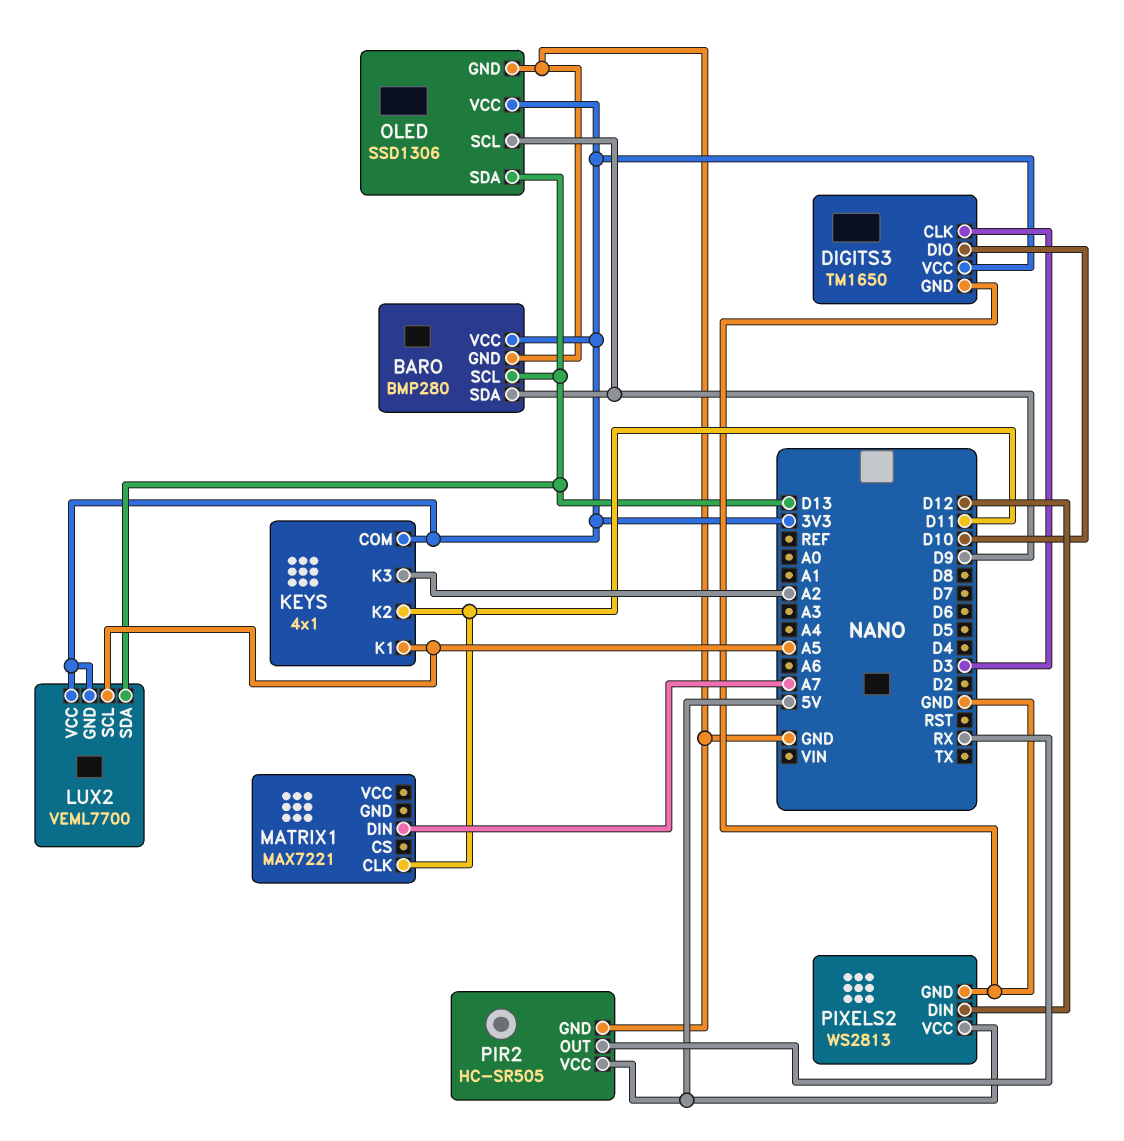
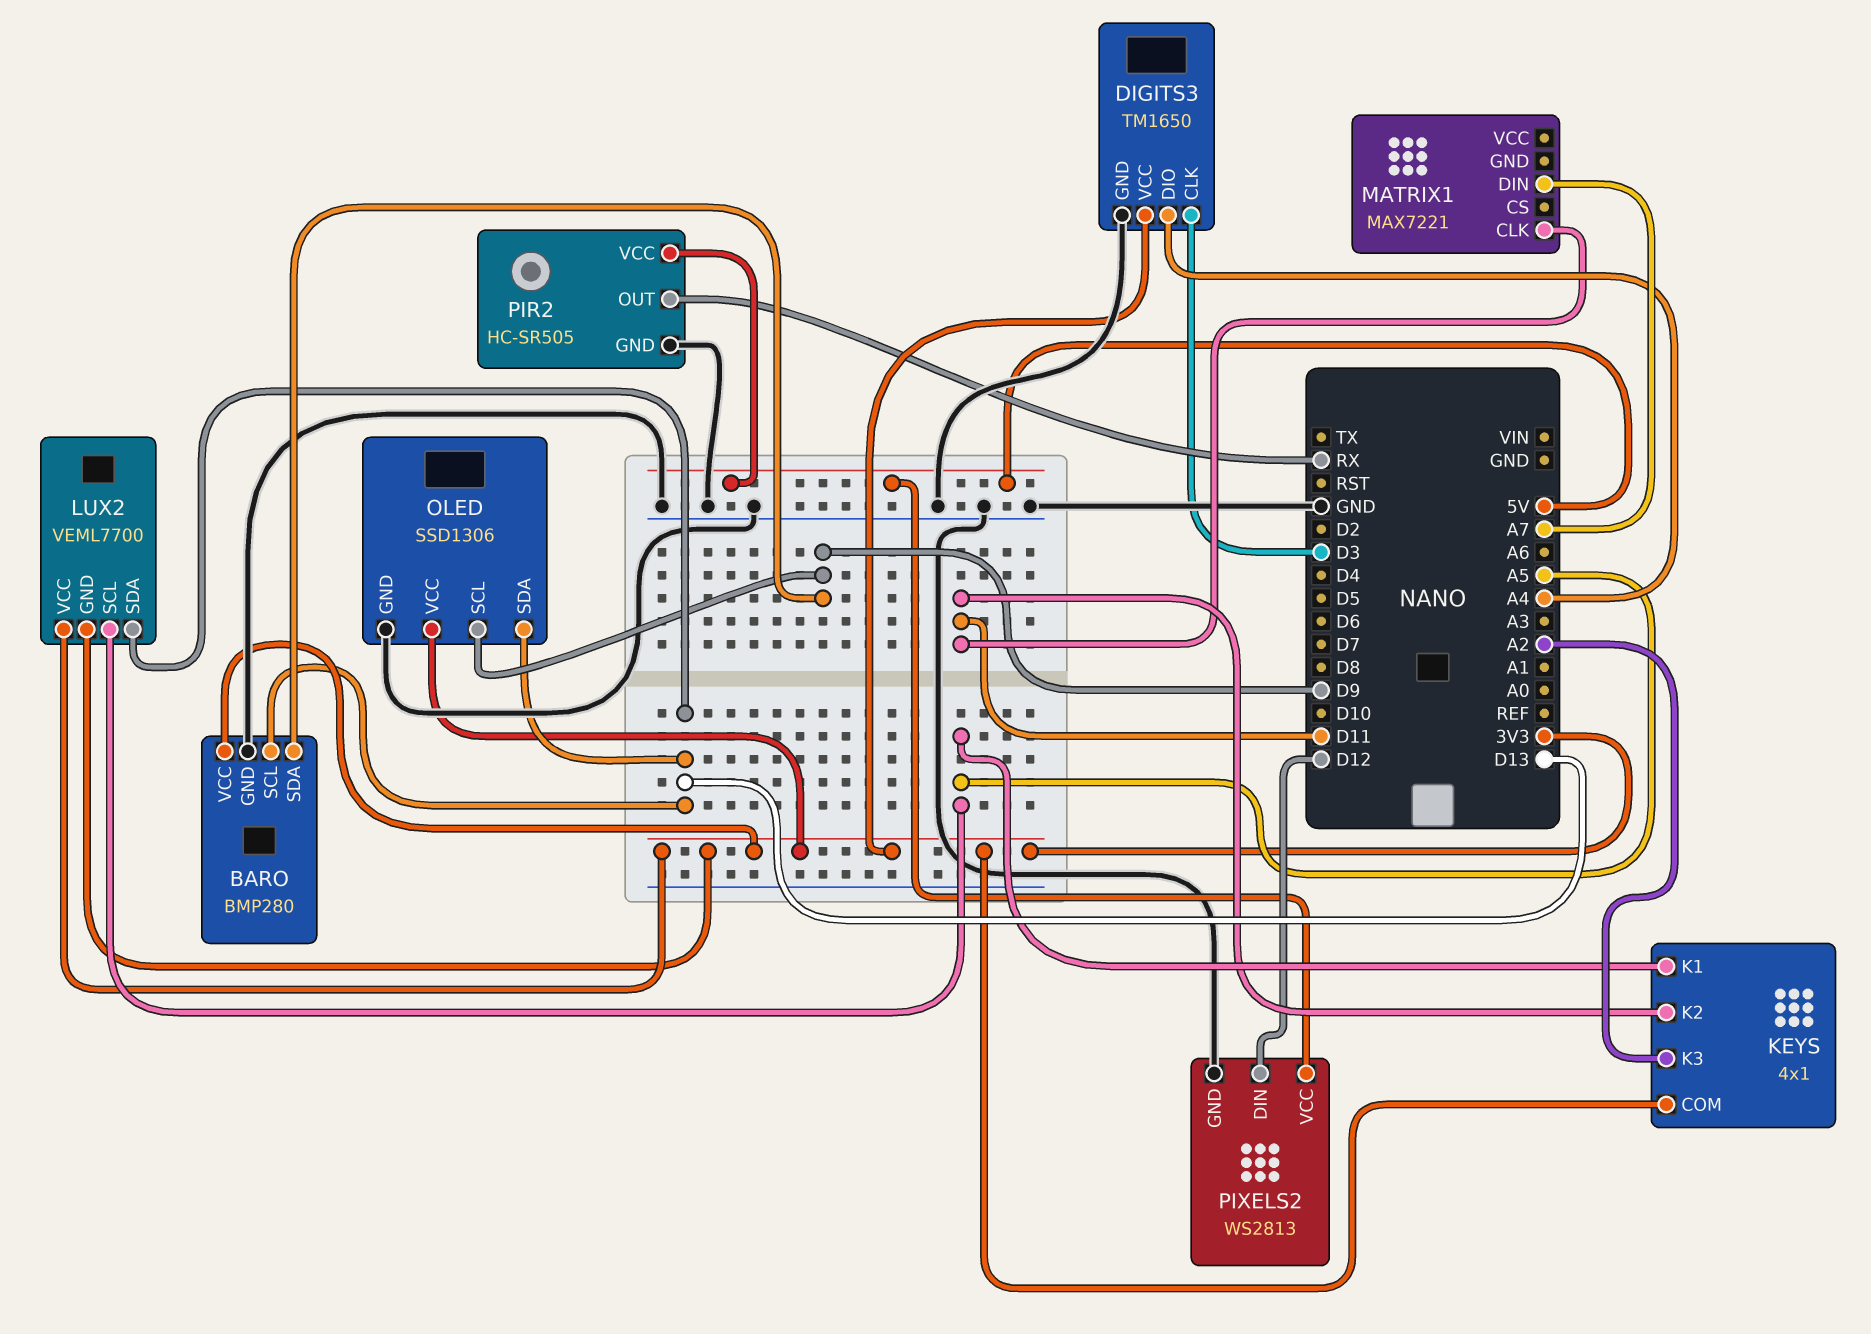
DIGITS3 pin DIO: D10 -> A4

